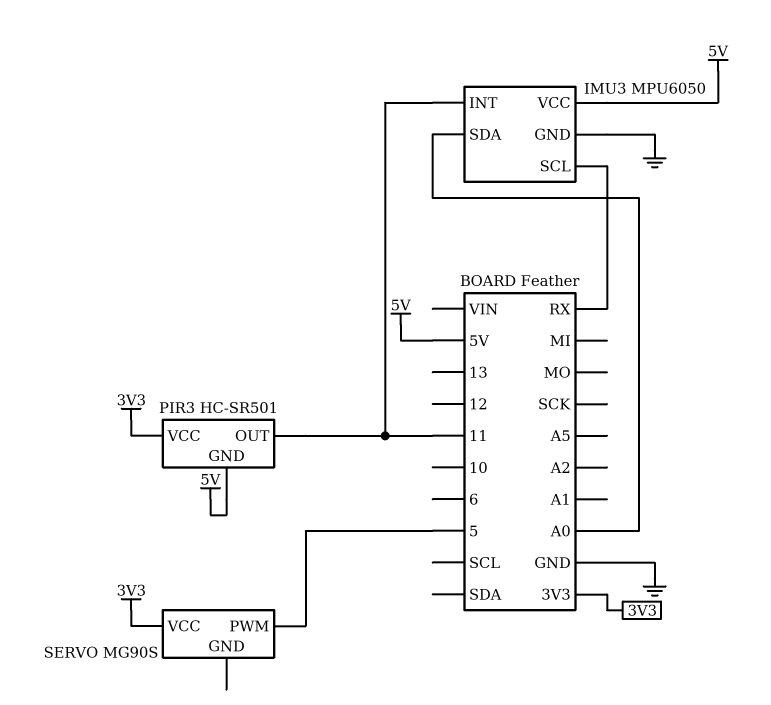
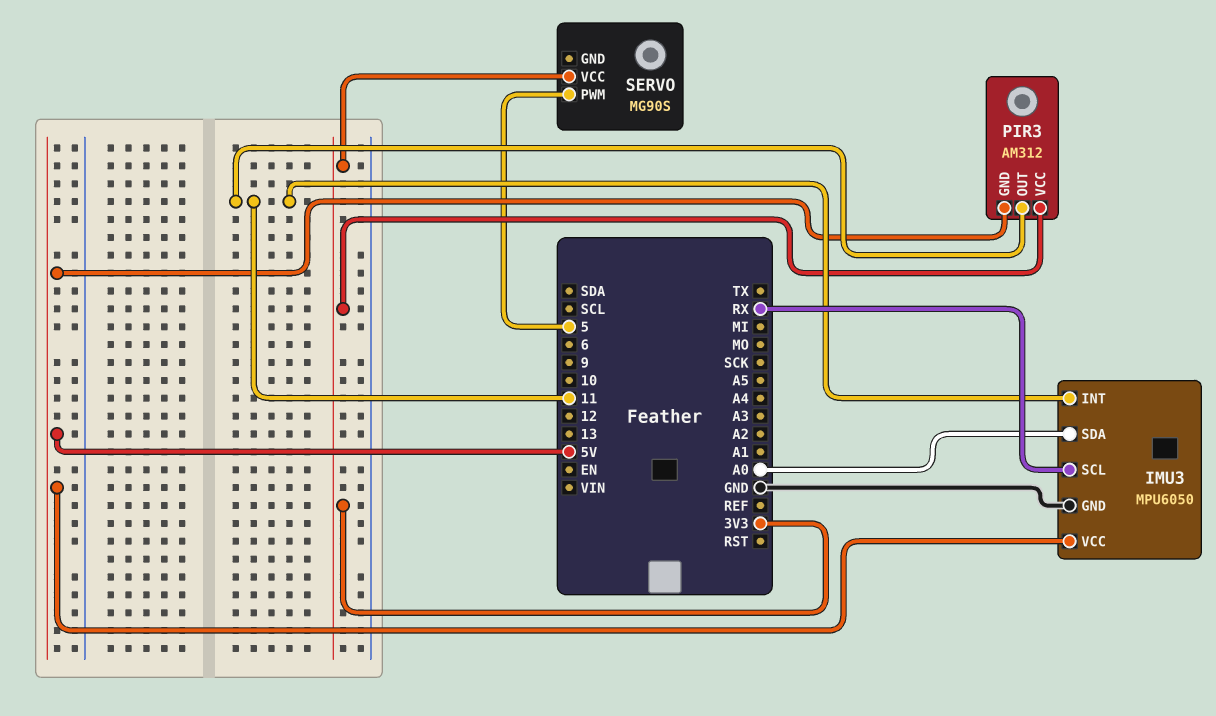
PIR3: HC-SR501 -> AM312

